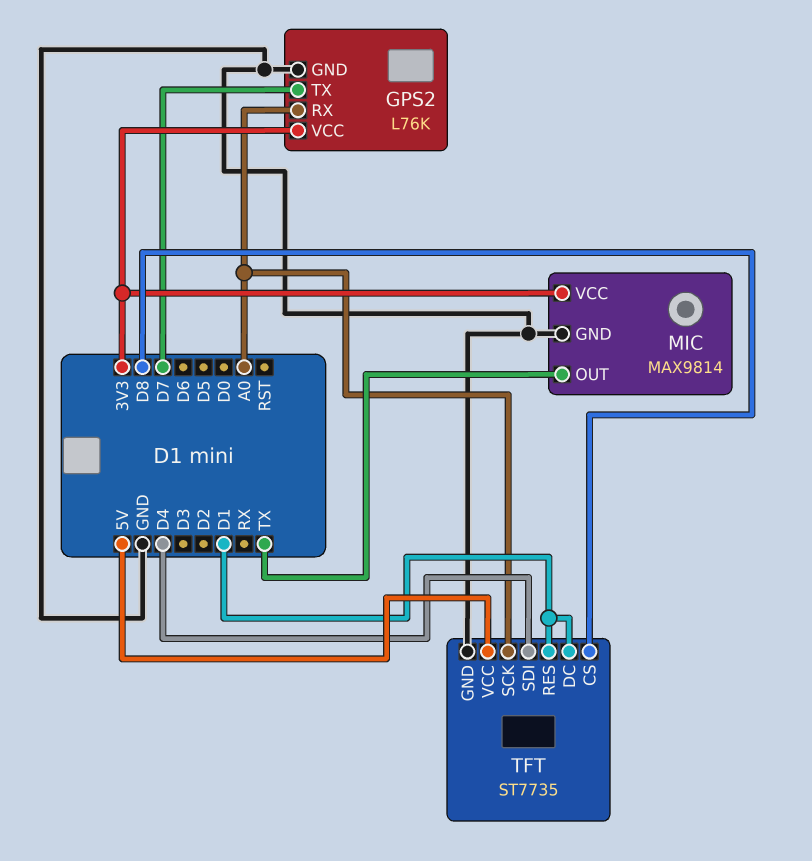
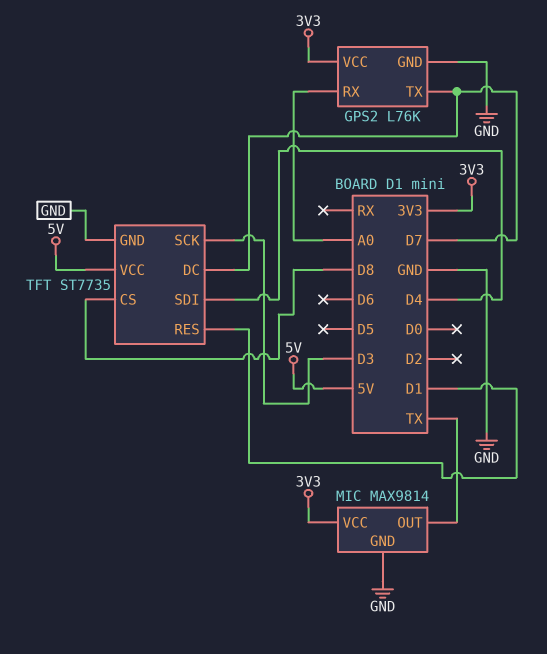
TFT pin DC: D1 -> D7
TFT pin SCK: A0 -> D3

